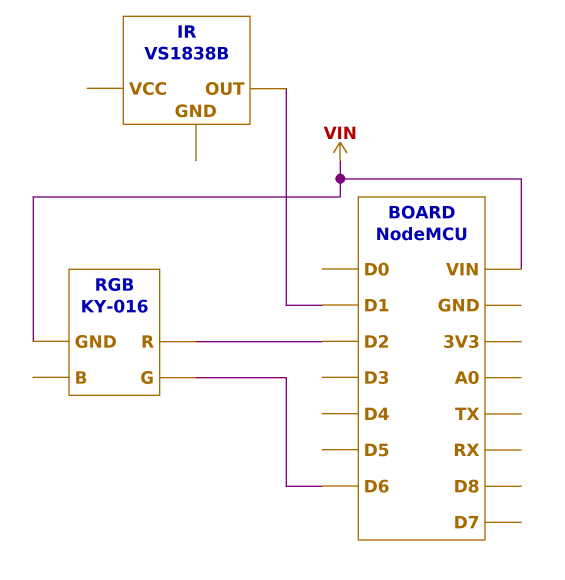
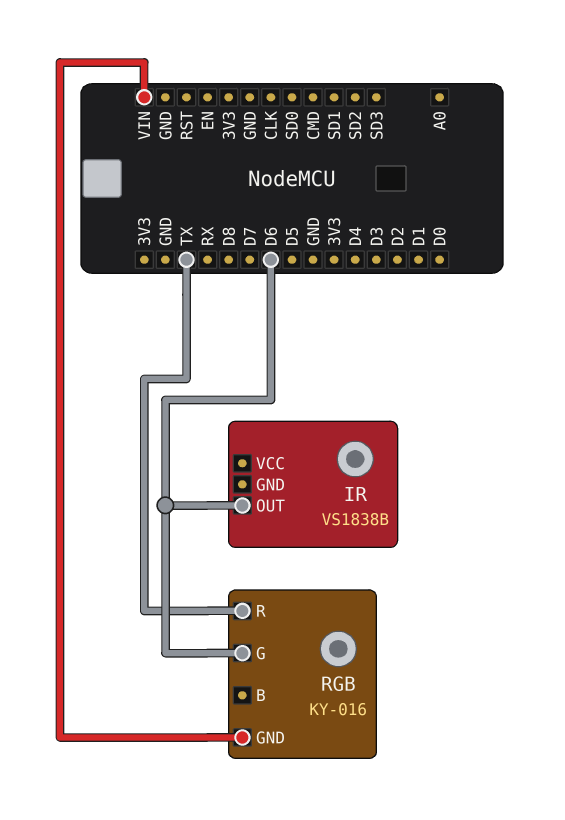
IR pin OUT: D1 -> D6
RGB pin R: D2 -> TX

